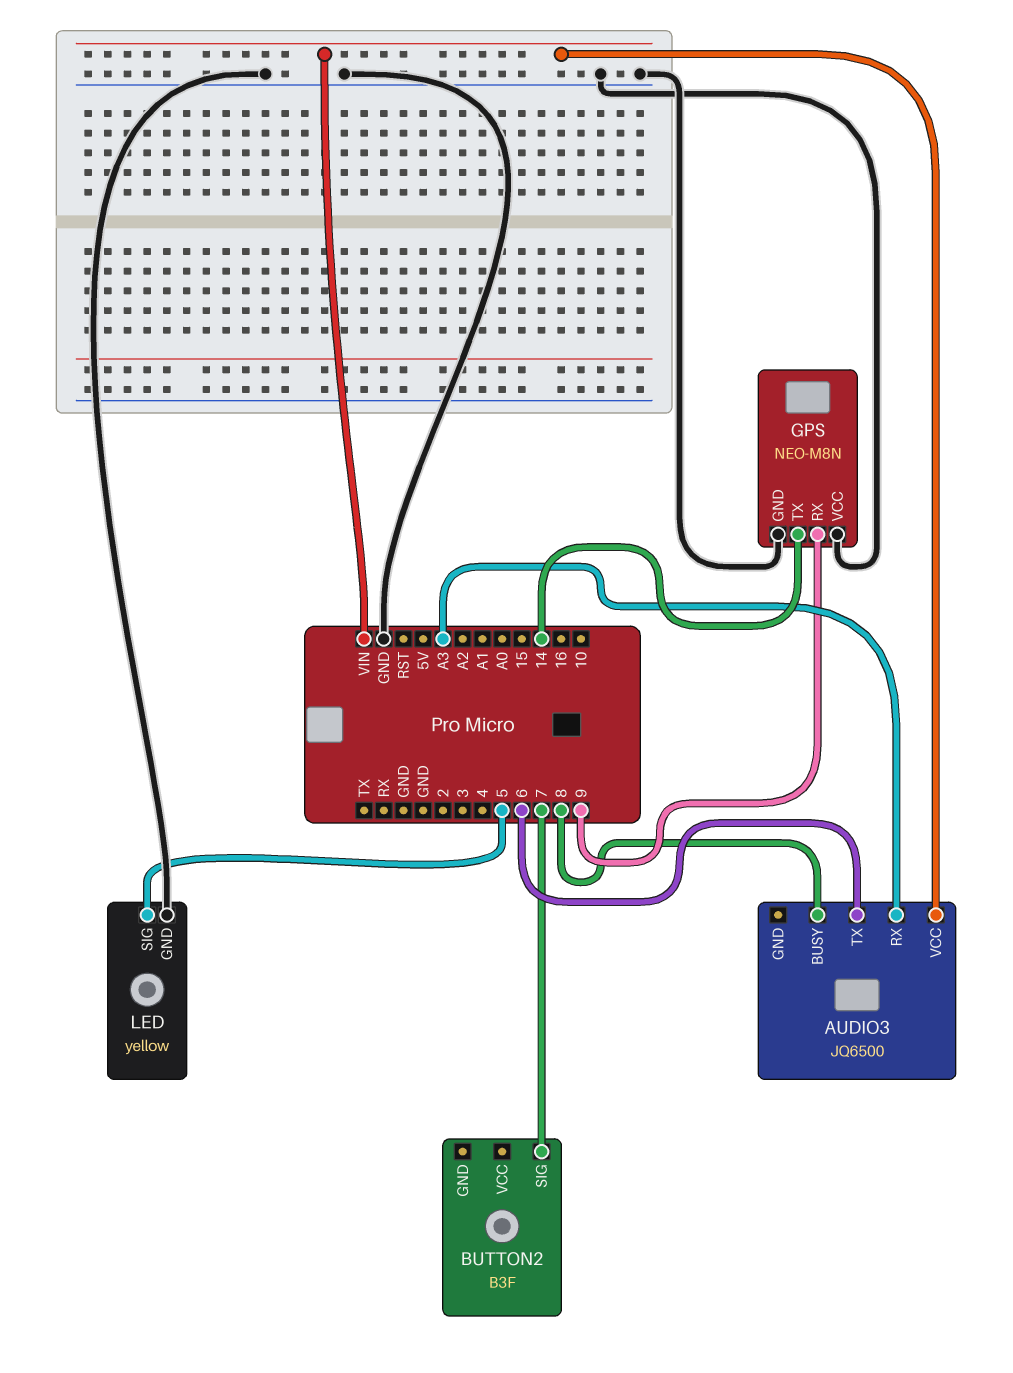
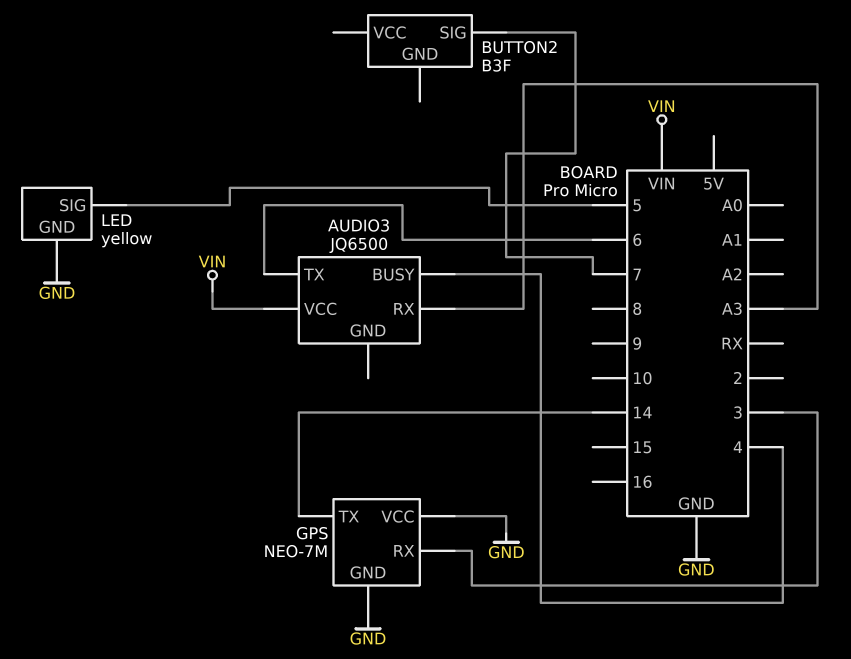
AUDIO3 pin BUSY: 8 -> 4
GPS: NEO-M8N -> NEO-7M
GPS pin RX: 9 -> 3

